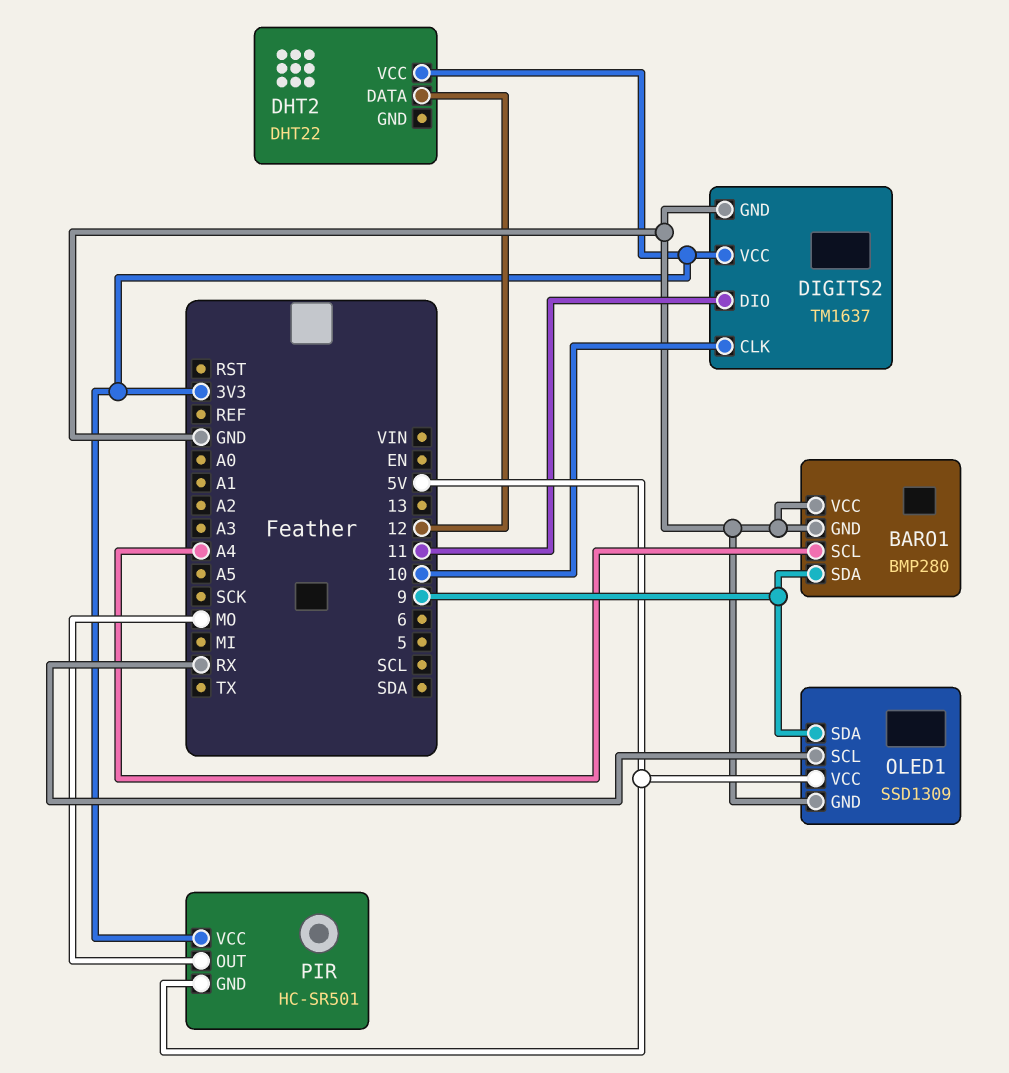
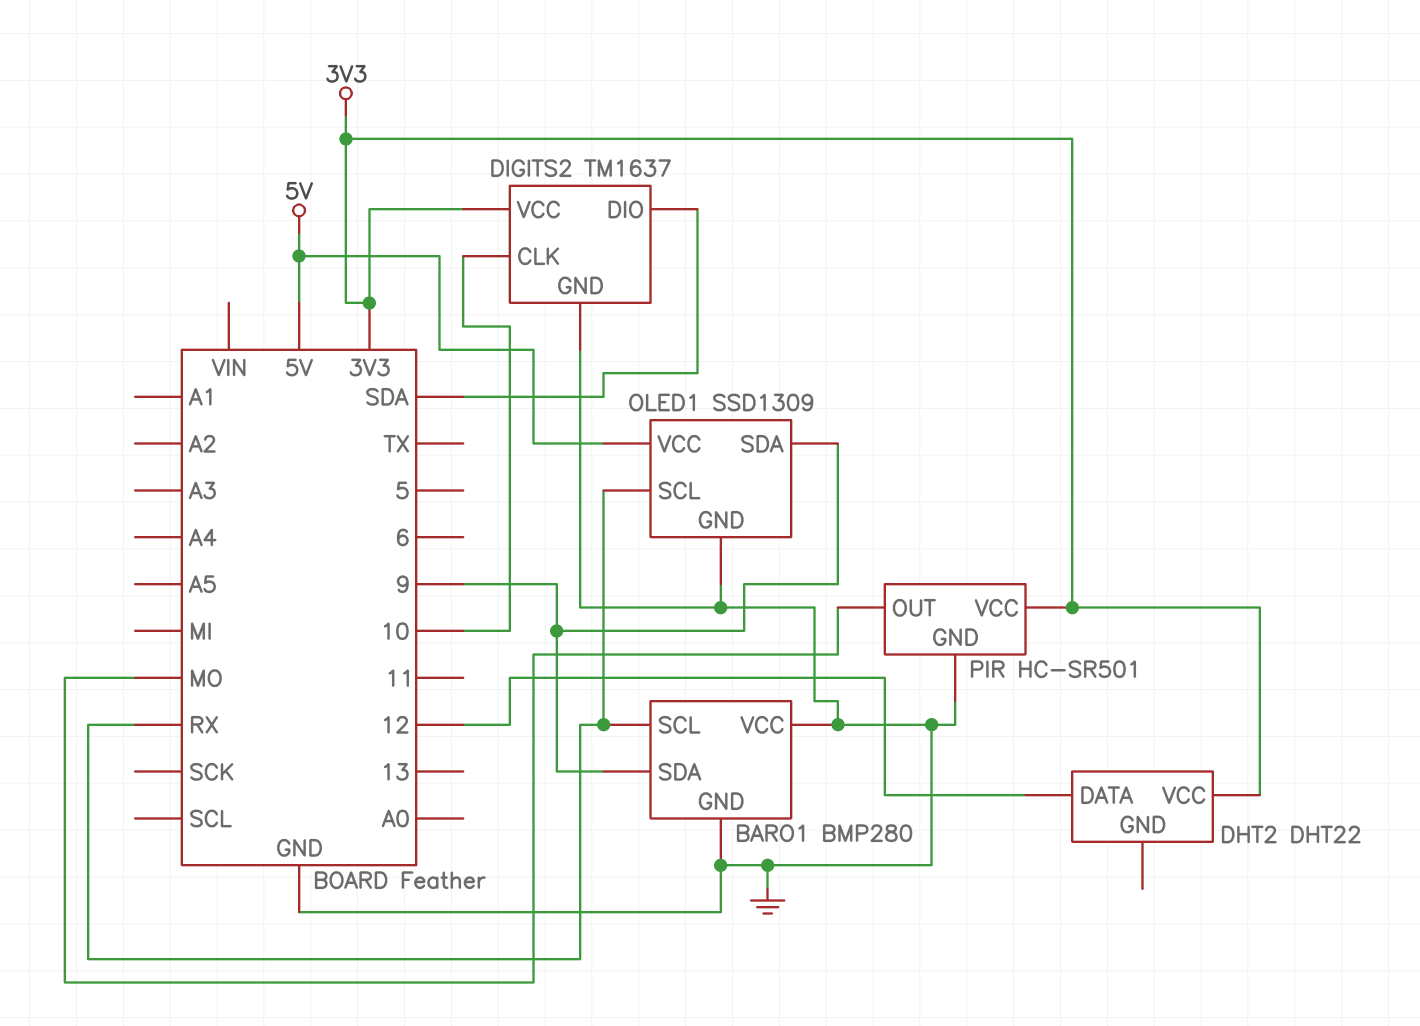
BARO1 pin SCL: A4 -> RX
DIGITS2 pin DIO: 11 -> SDA
PIR pin GND: 5V -> GND

